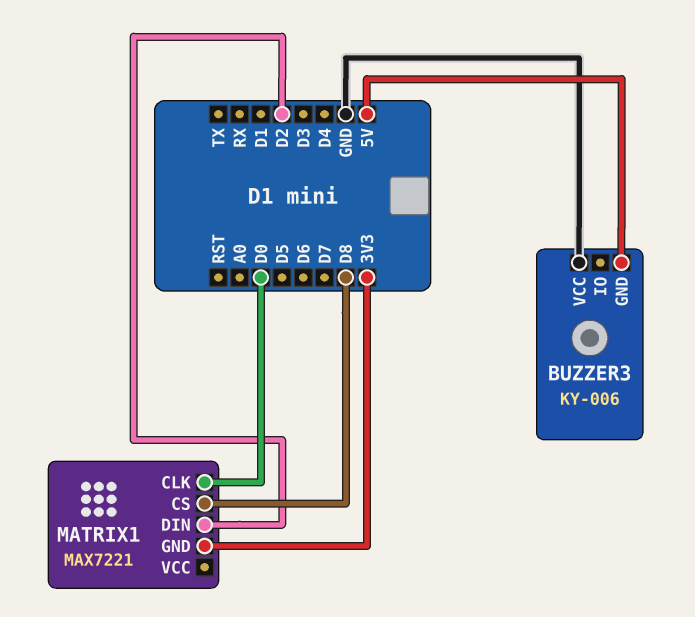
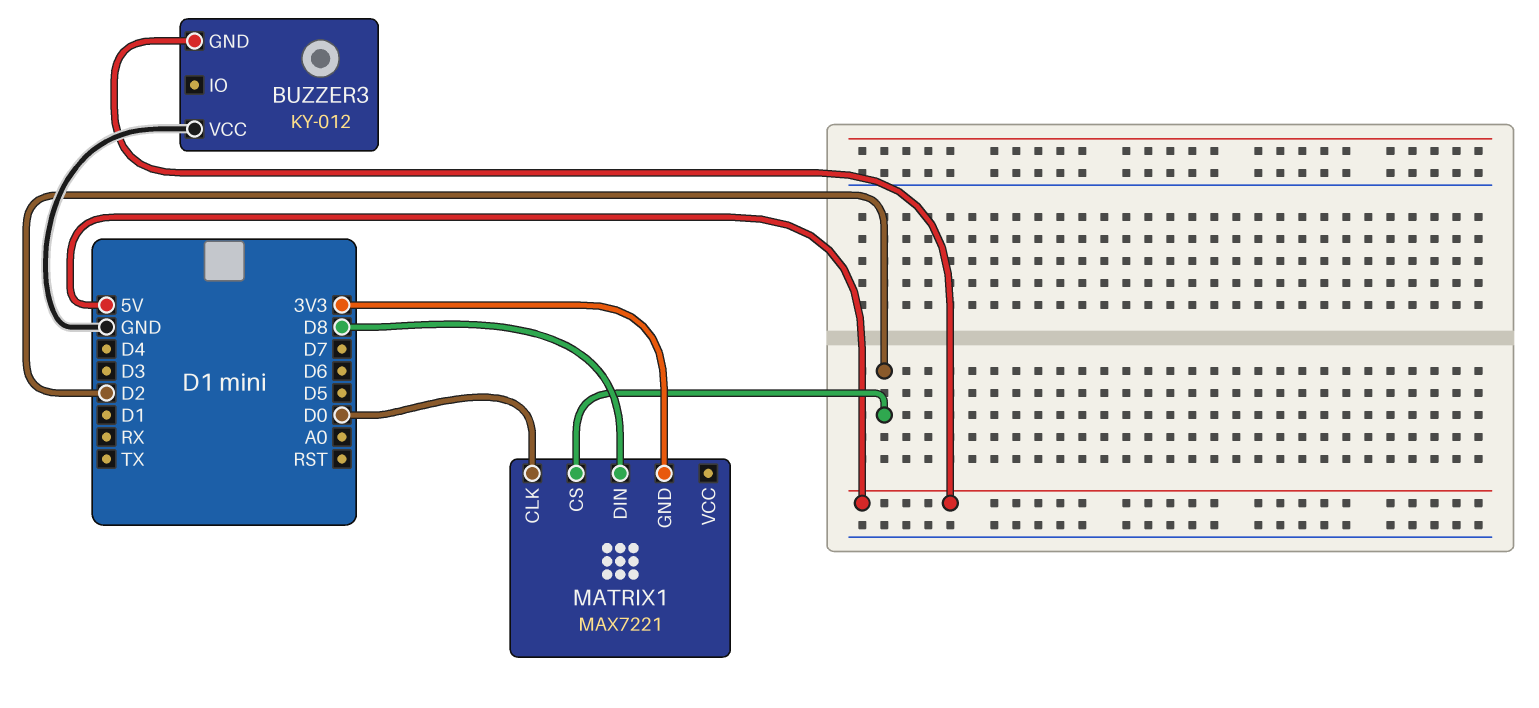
BUZZER3: KY-006 -> KY-012
MATRIX1 pin CS: D8 -> D2
MATRIX1 pin DIN: D2 -> D8

